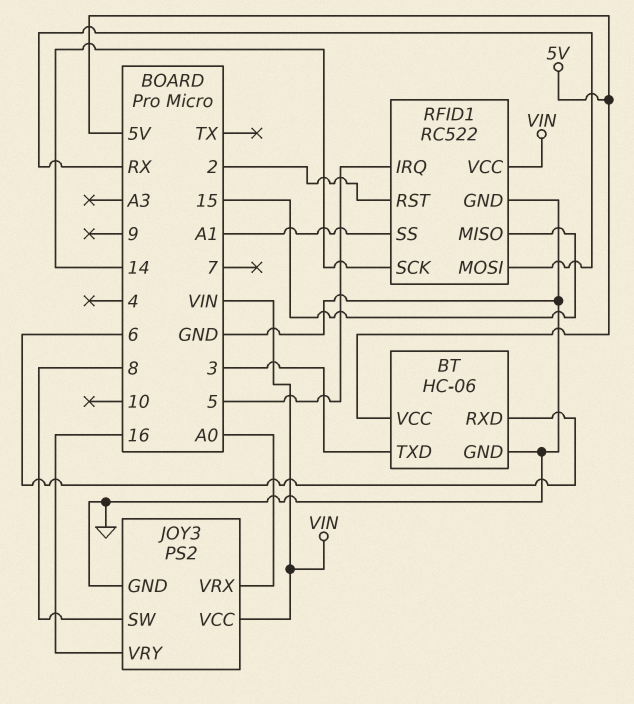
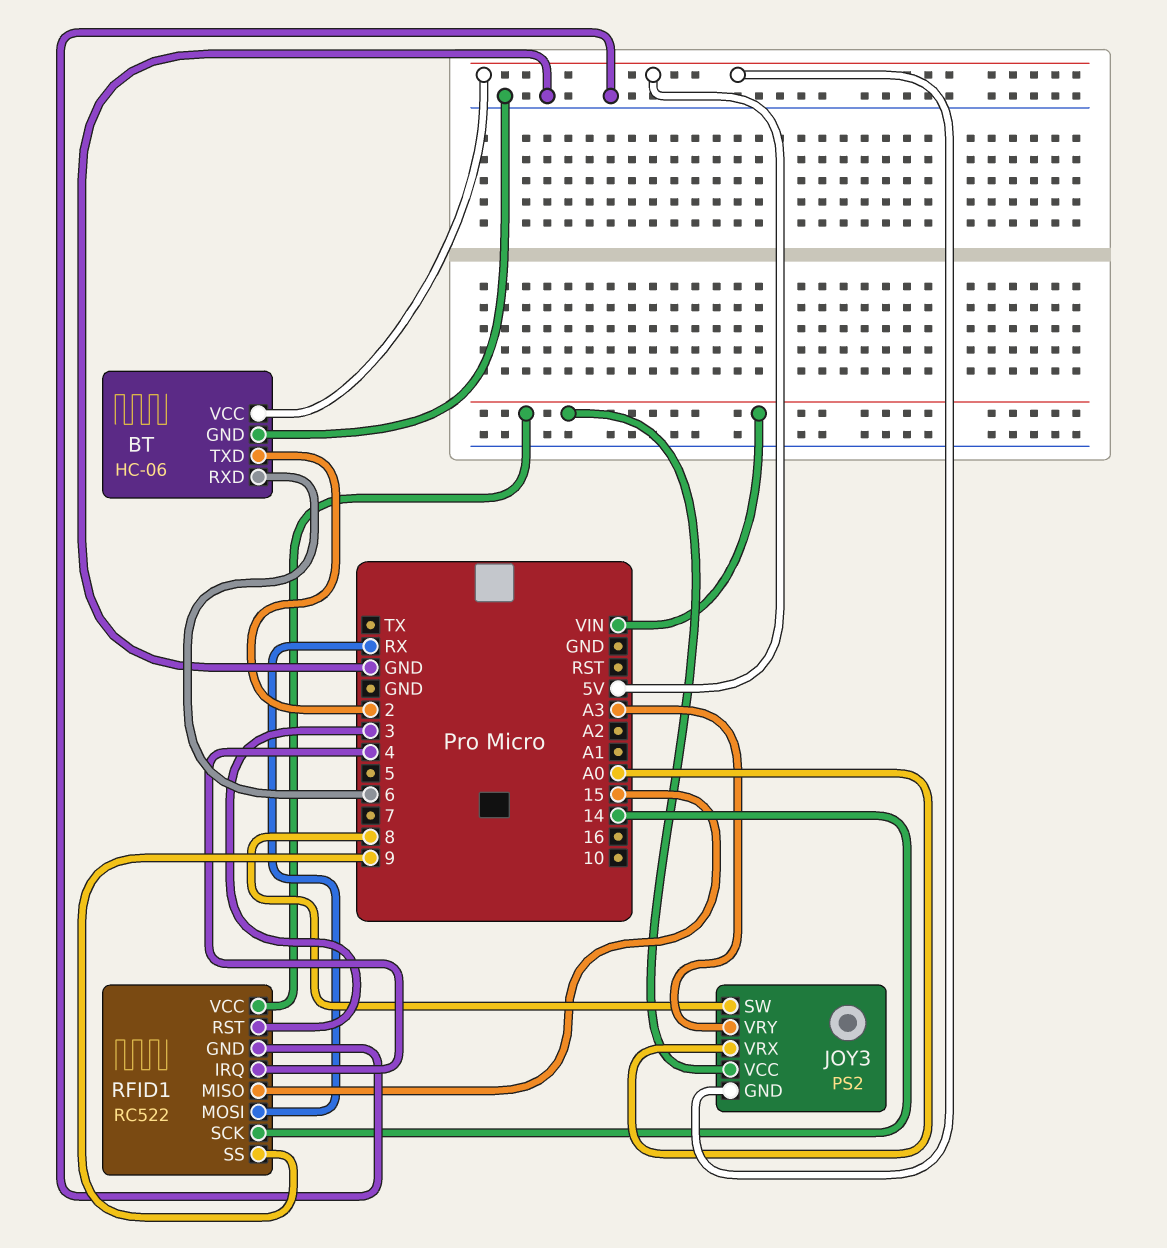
BT pin TXD: 3 -> 2
JOY3 pin GND: GND -> 5V
JOY3 pin VRY: 16 -> A3
RFID1 pin IRQ: 5 -> 4
RFID1 pin RST: 2 -> 3
RFID1 pin SS: A1 -> 9

